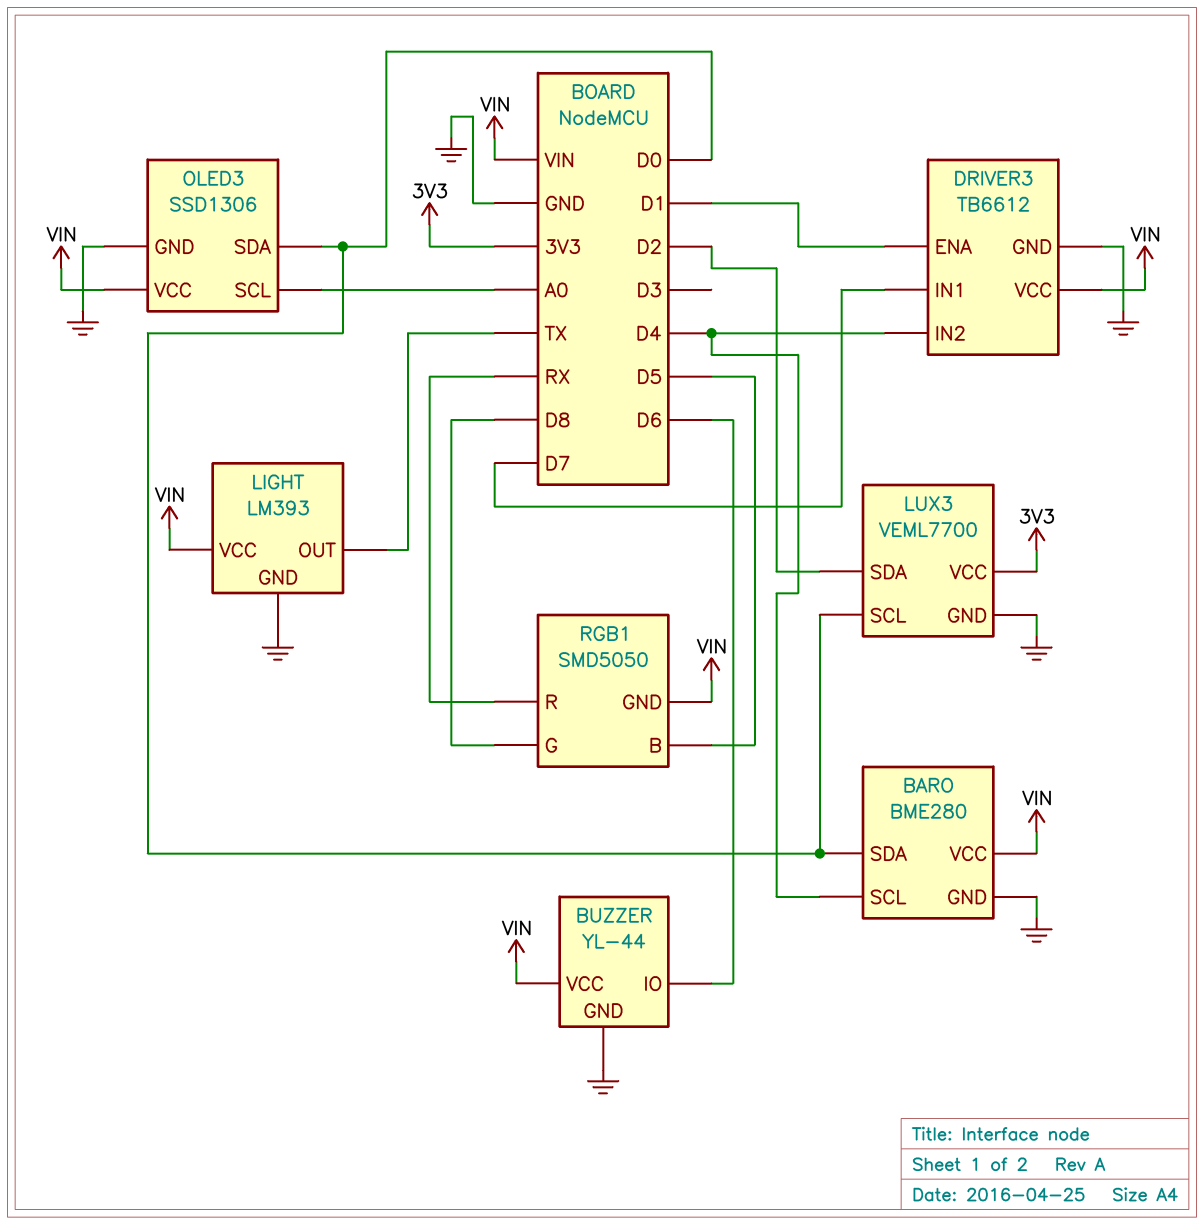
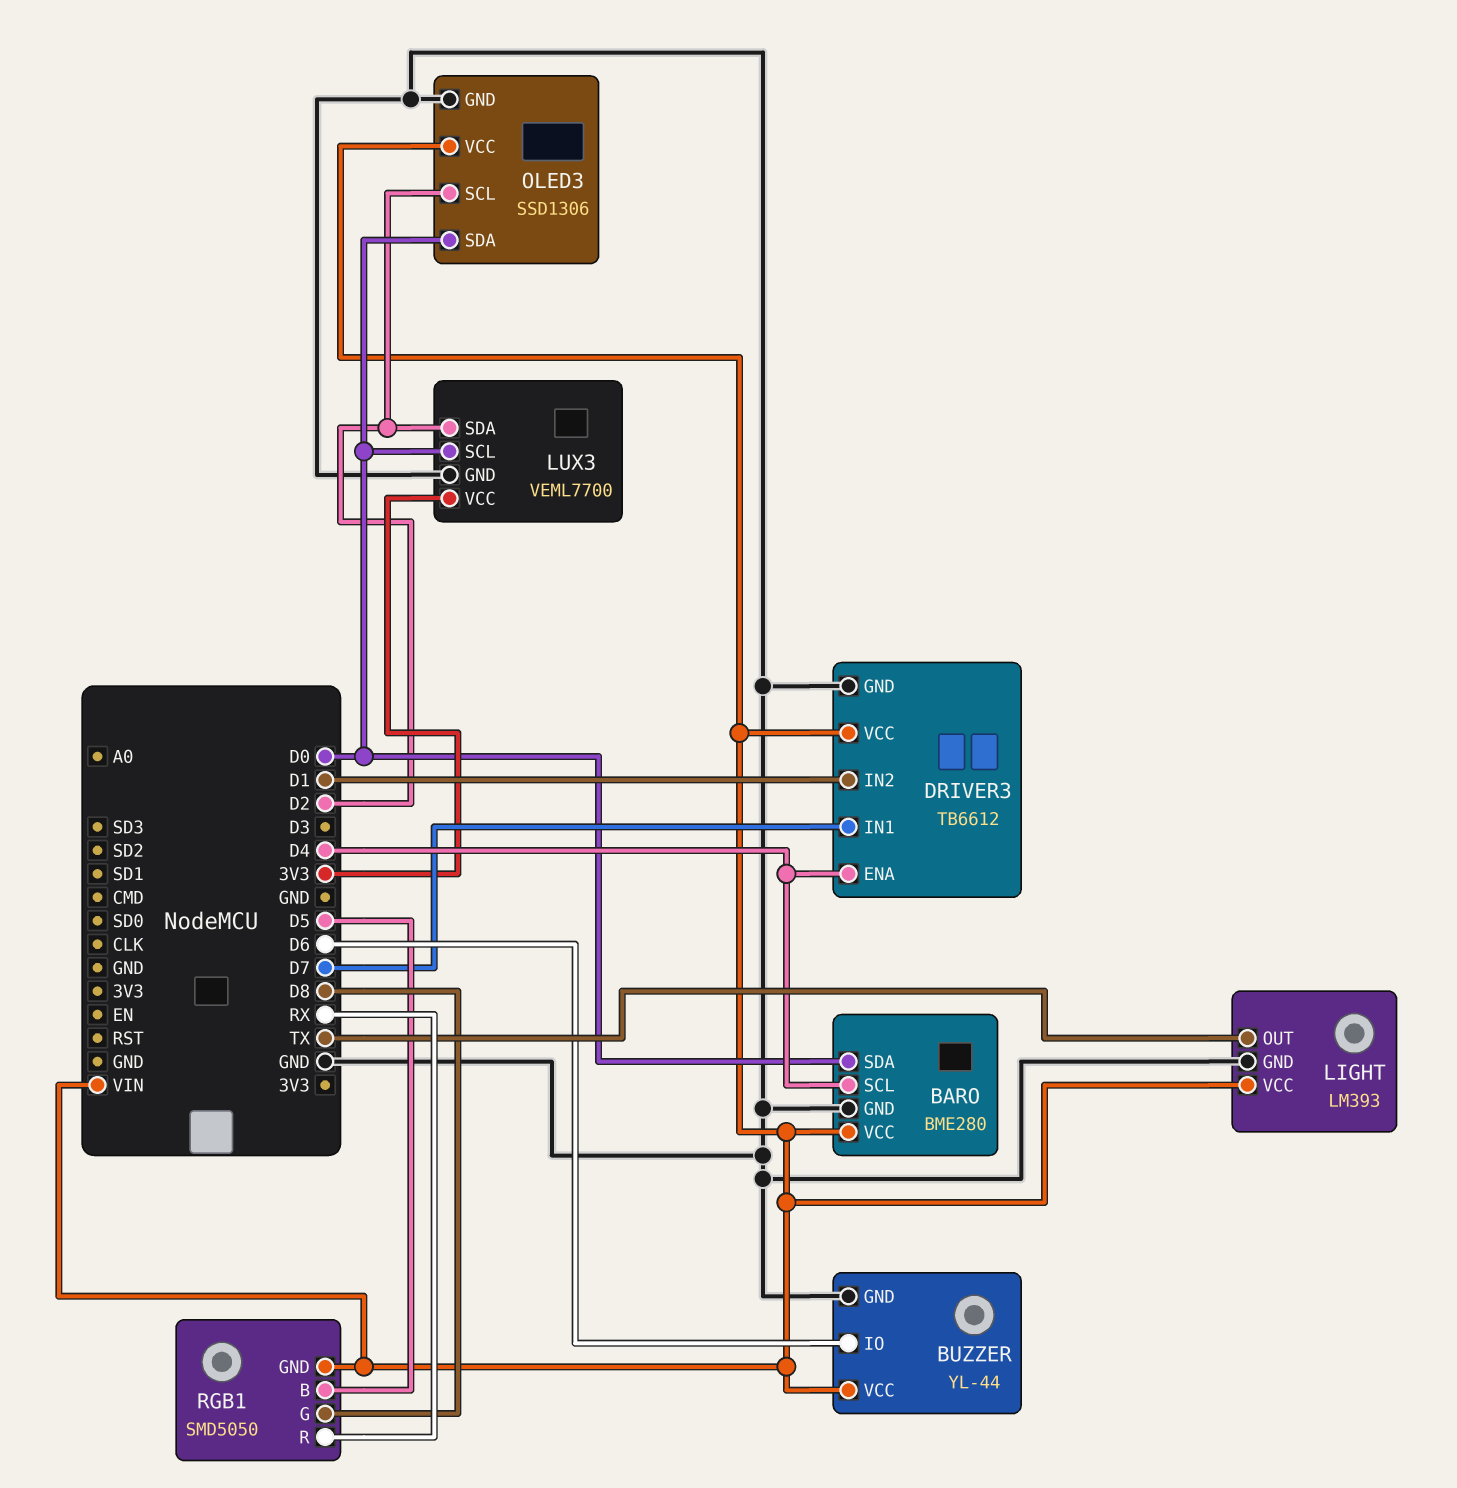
DRIVER3 pin ENA: D1 -> D4
DRIVER3 pin IN2: D4 -> D1
OLED3 pin SCL: A0 -> D2

